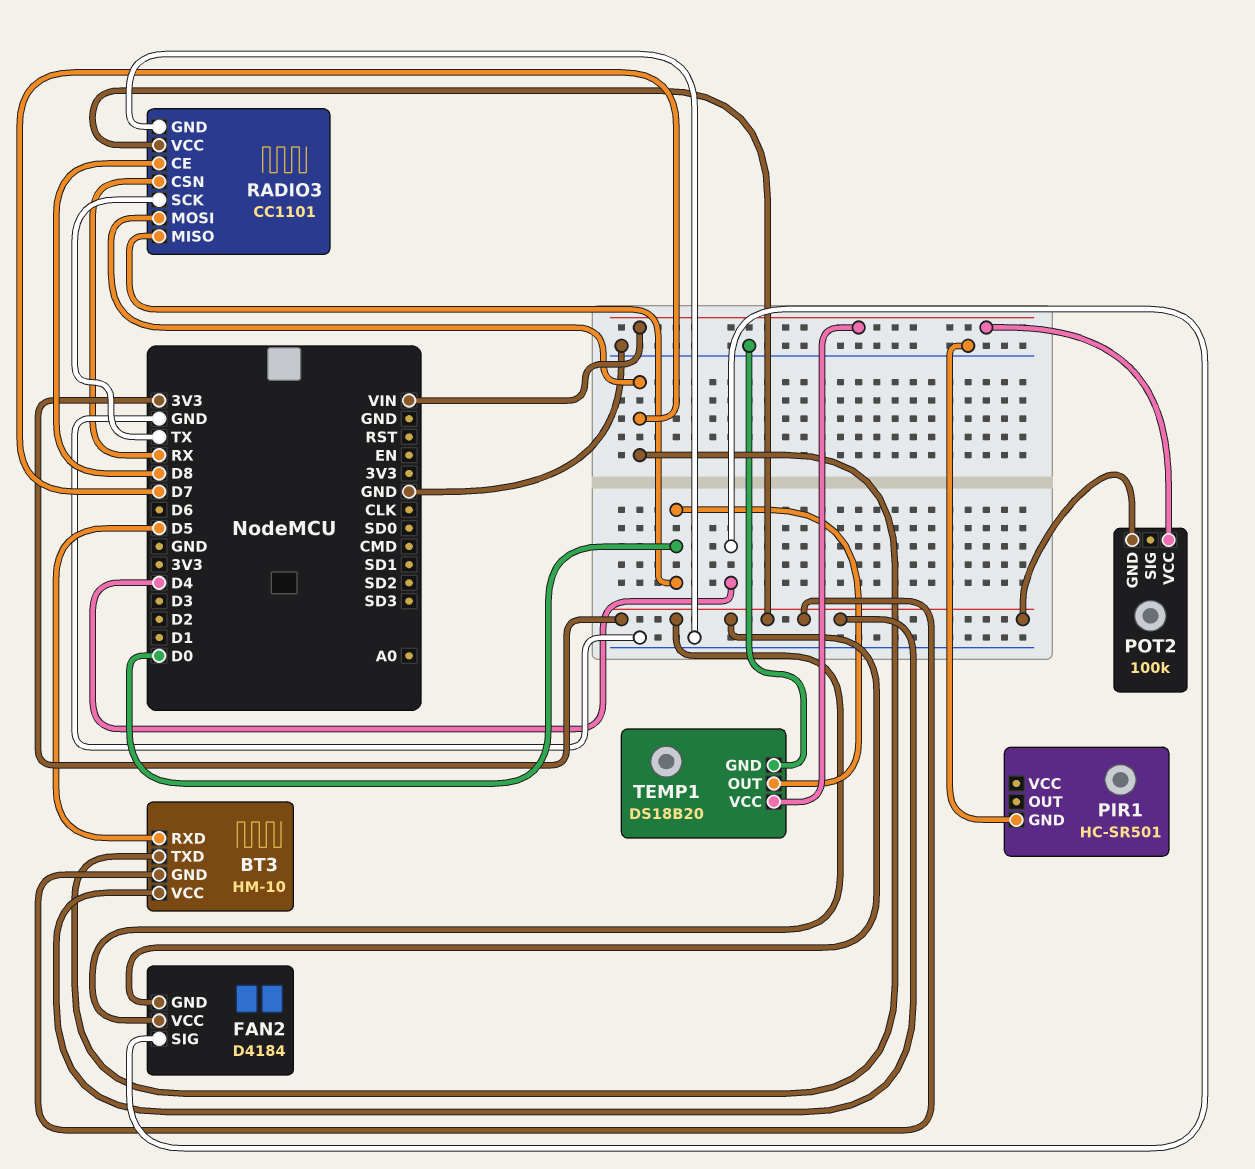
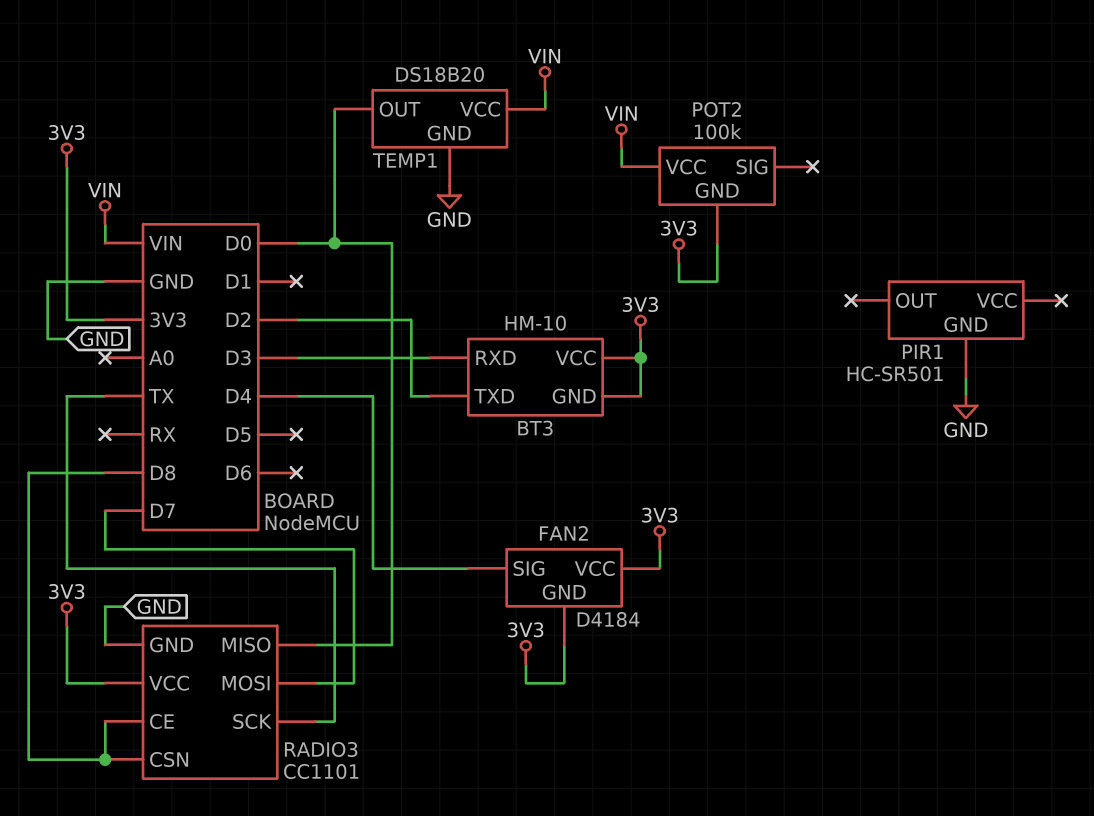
BT3 pin RXD: D5 -> D3
BT3 pin TXD: D7 -> D2
RADIO3 pin CSN: RX -> D8

